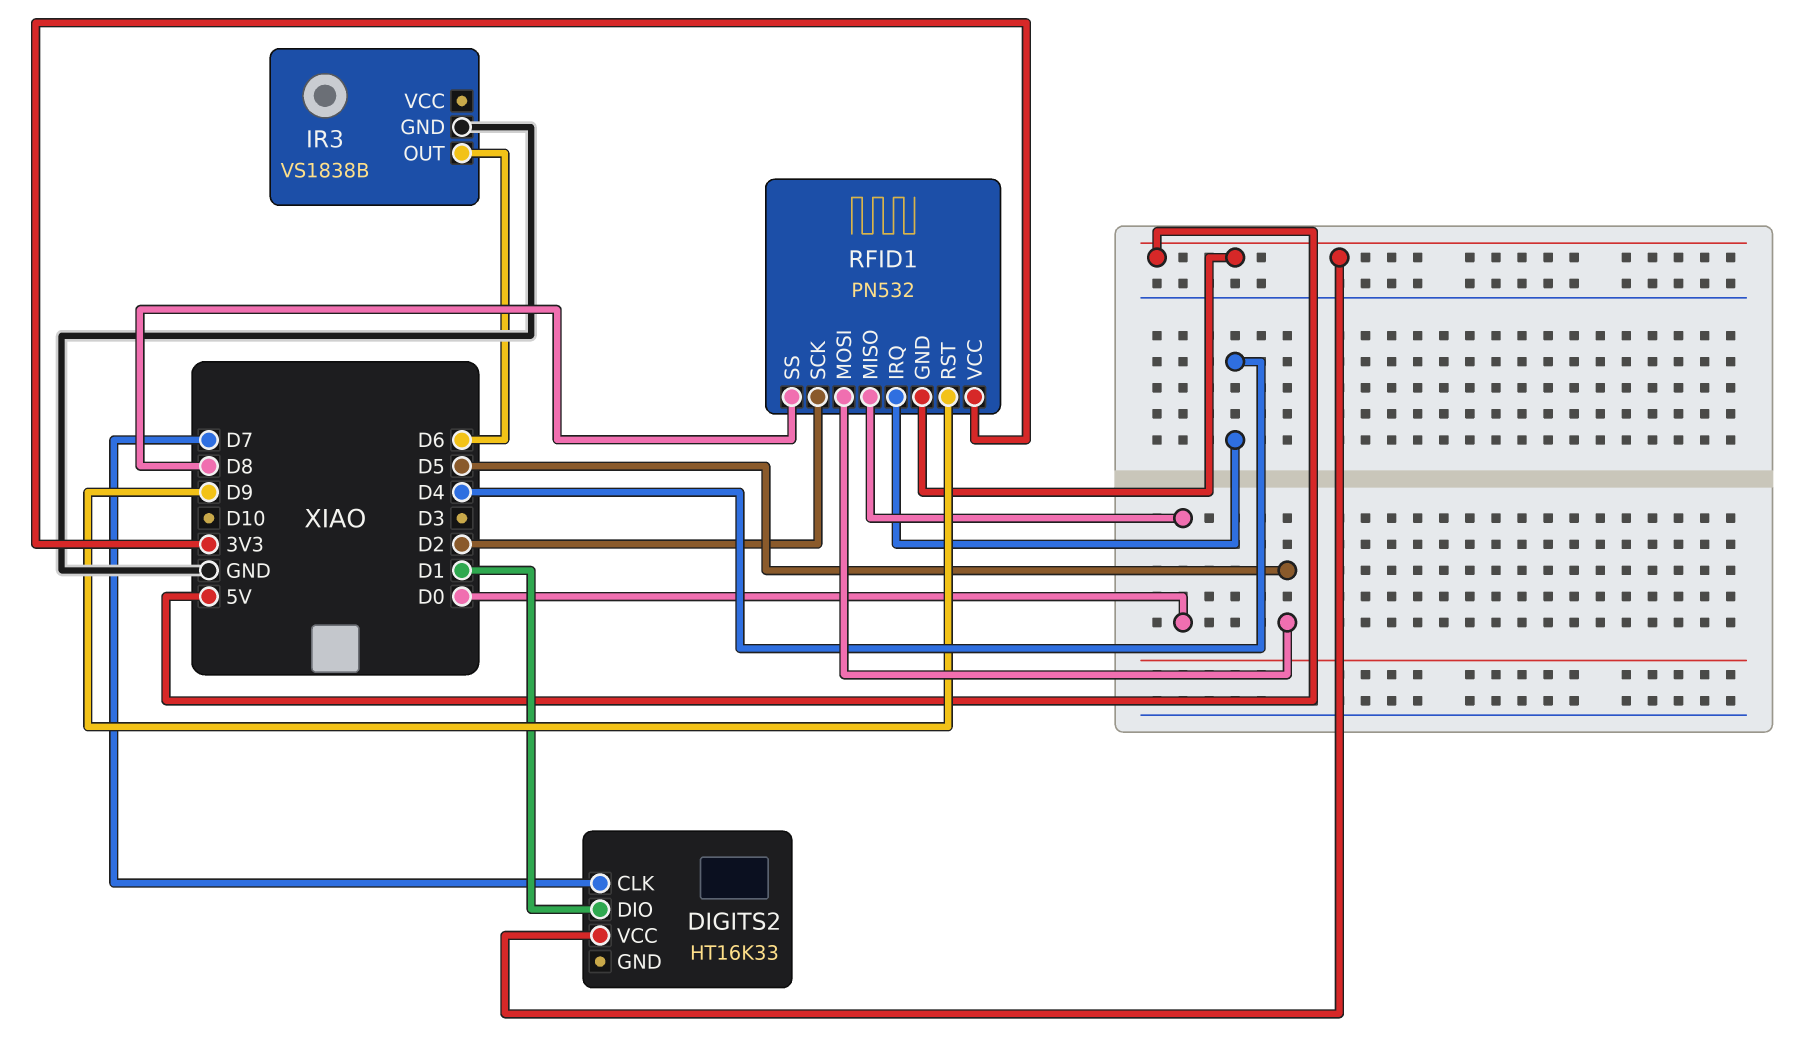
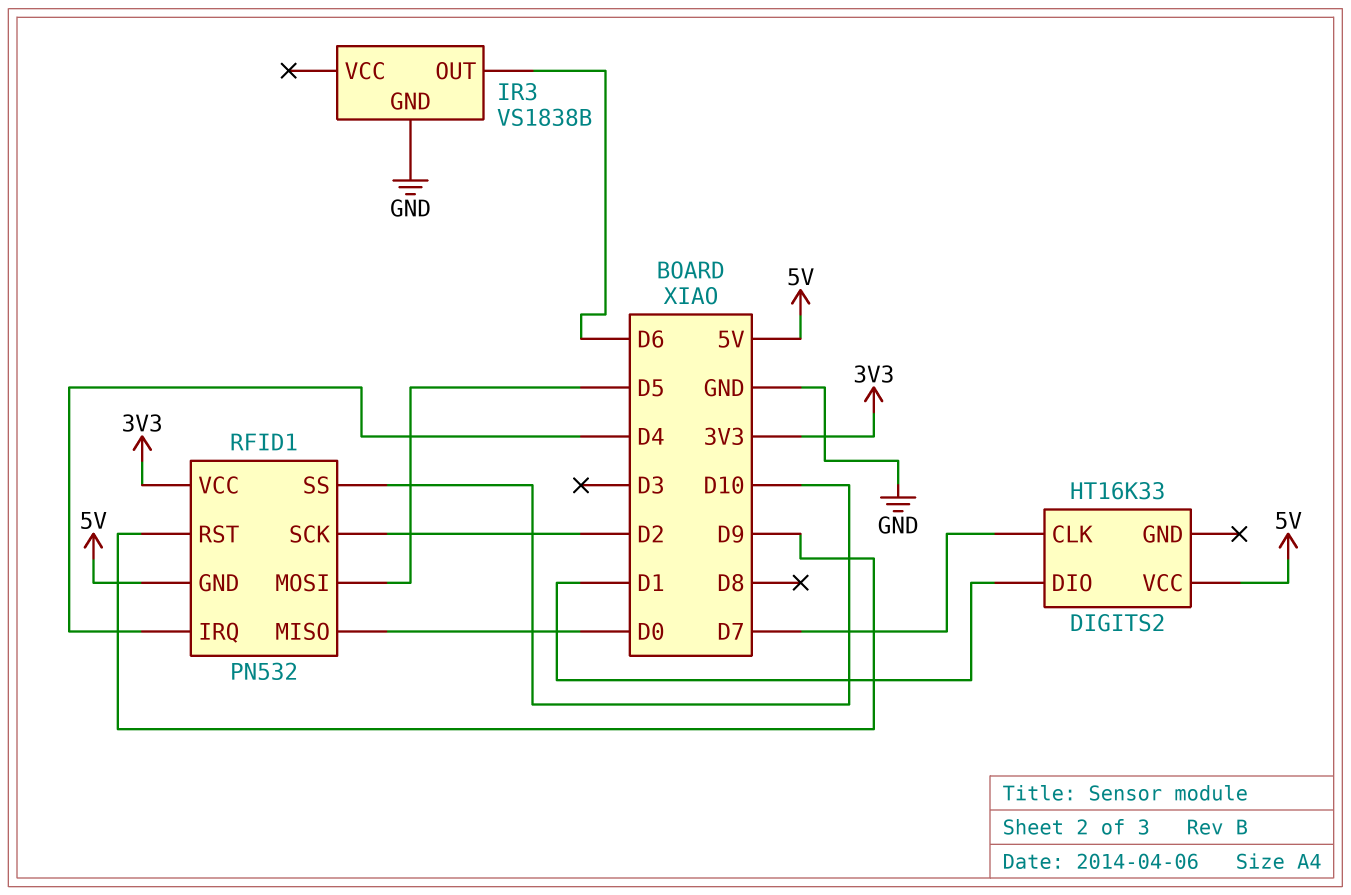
RFID1 pin SS: D8 -> D10

